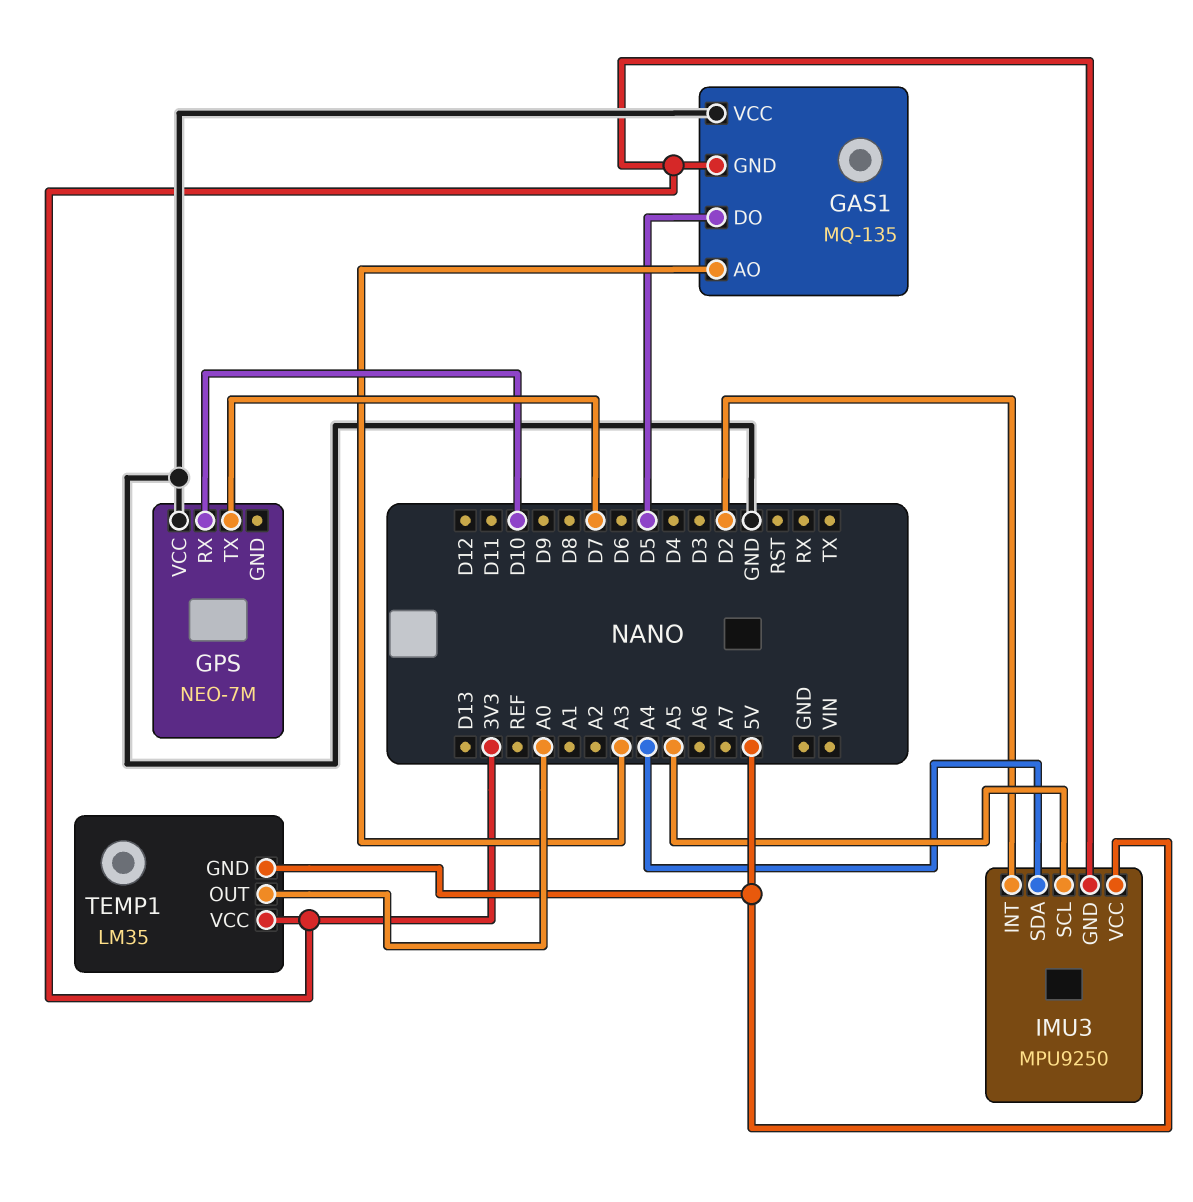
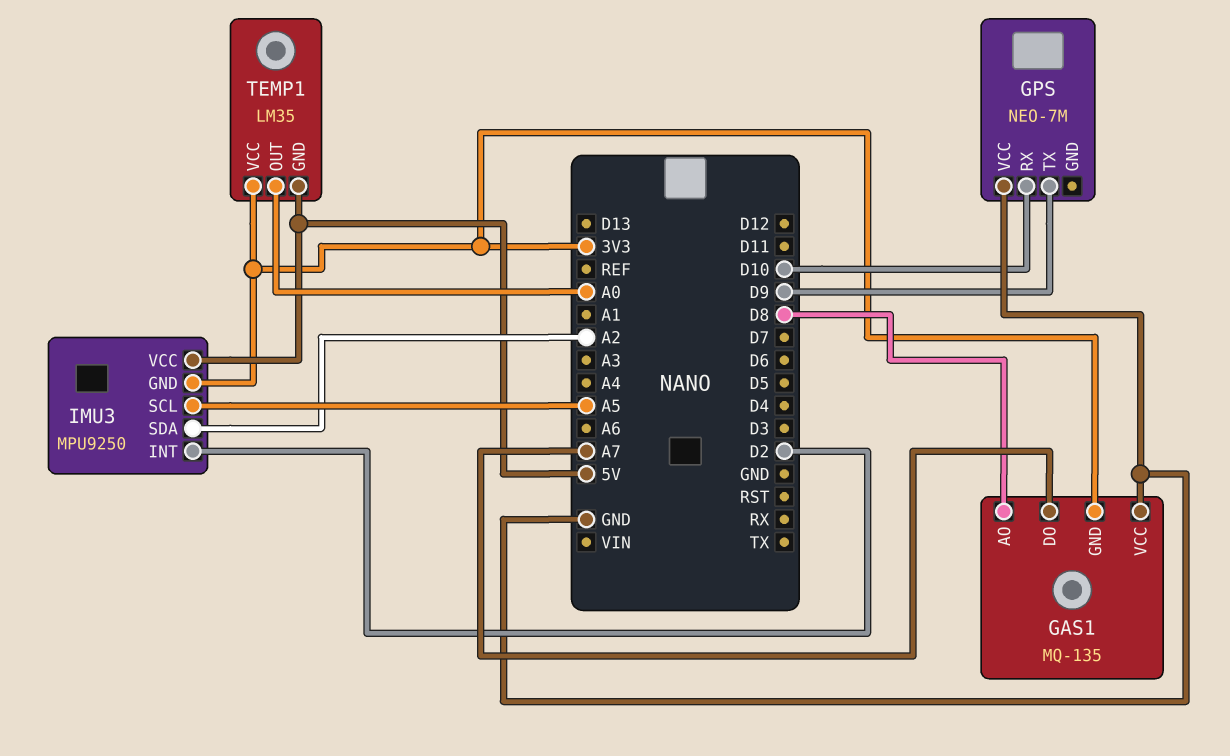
GAS1 pin AO: A3 -> D8
GAS1 pin DO: D5 -> A7
GPS pin TX: D7 -> D9
IMU3 pin SDA: A4 -> A2

